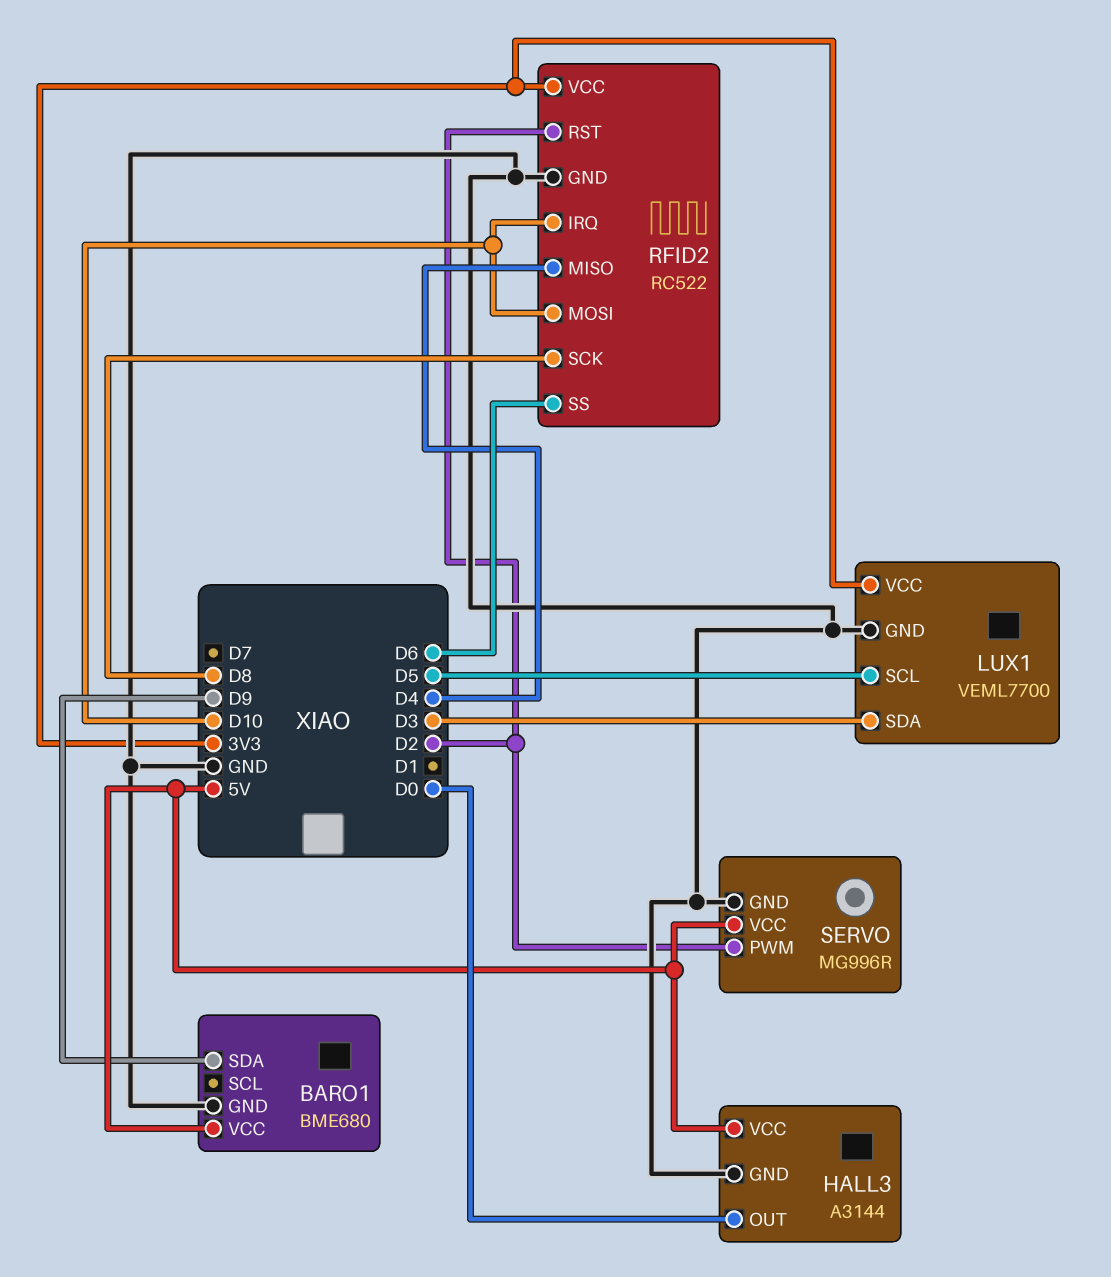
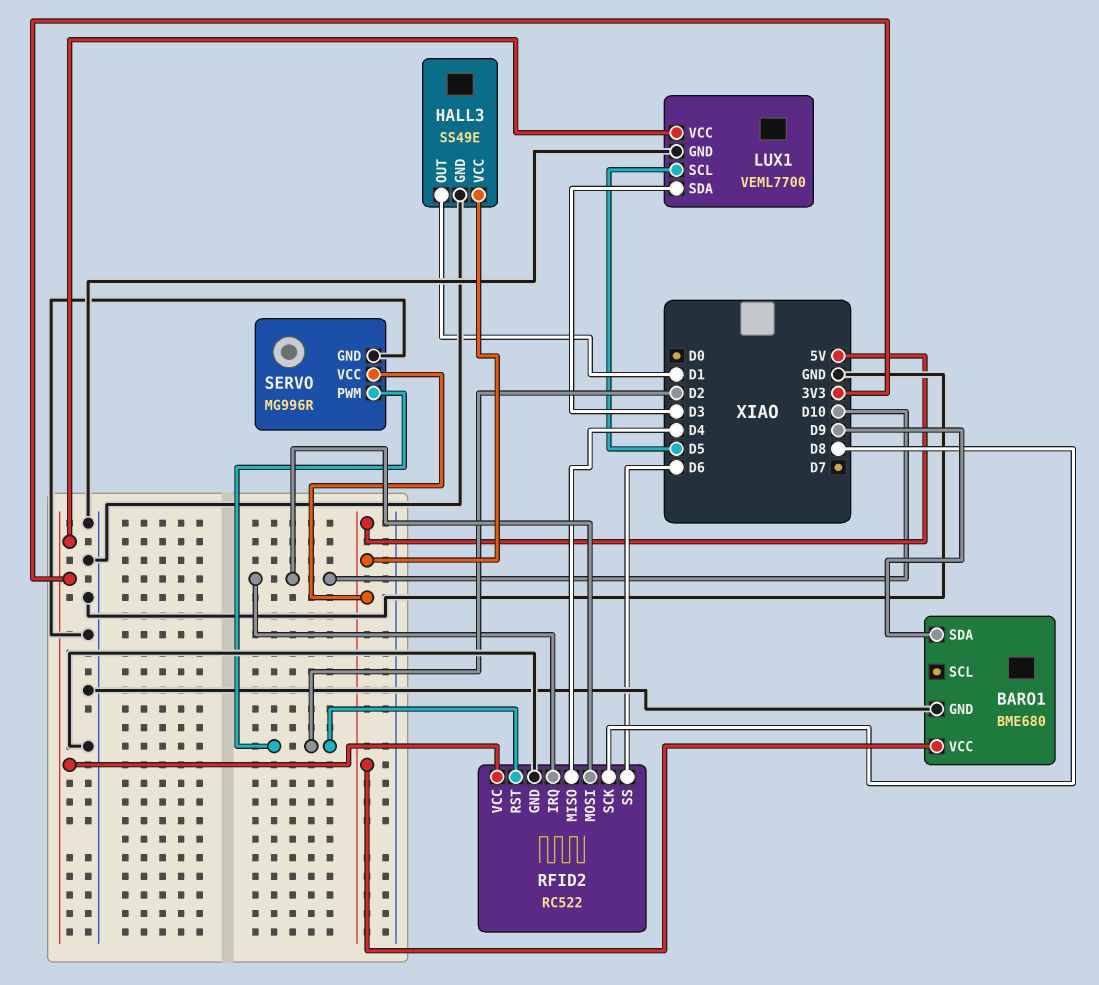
HALL3: A3144 -> SS49E
HALL3 pin OUT: D0 -> D1

